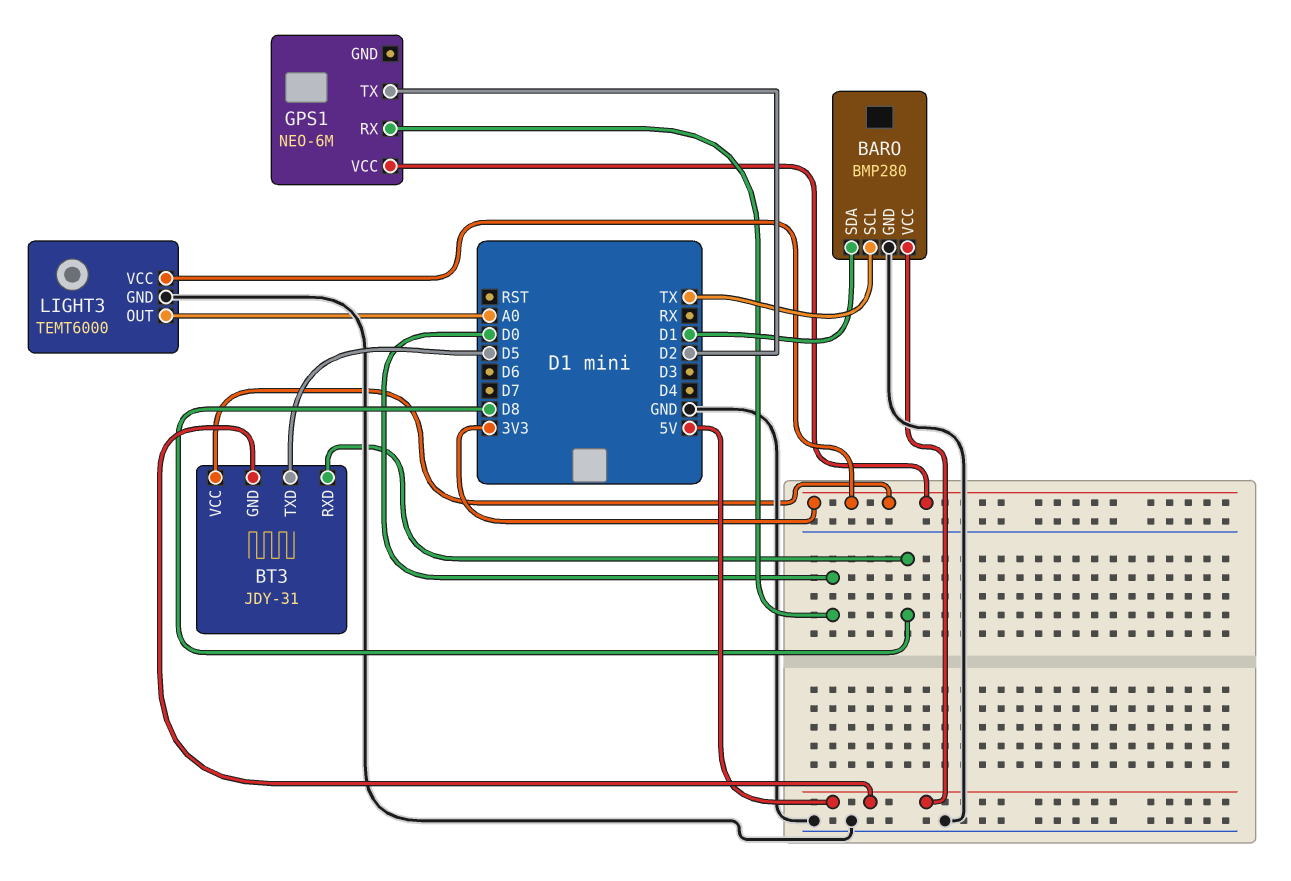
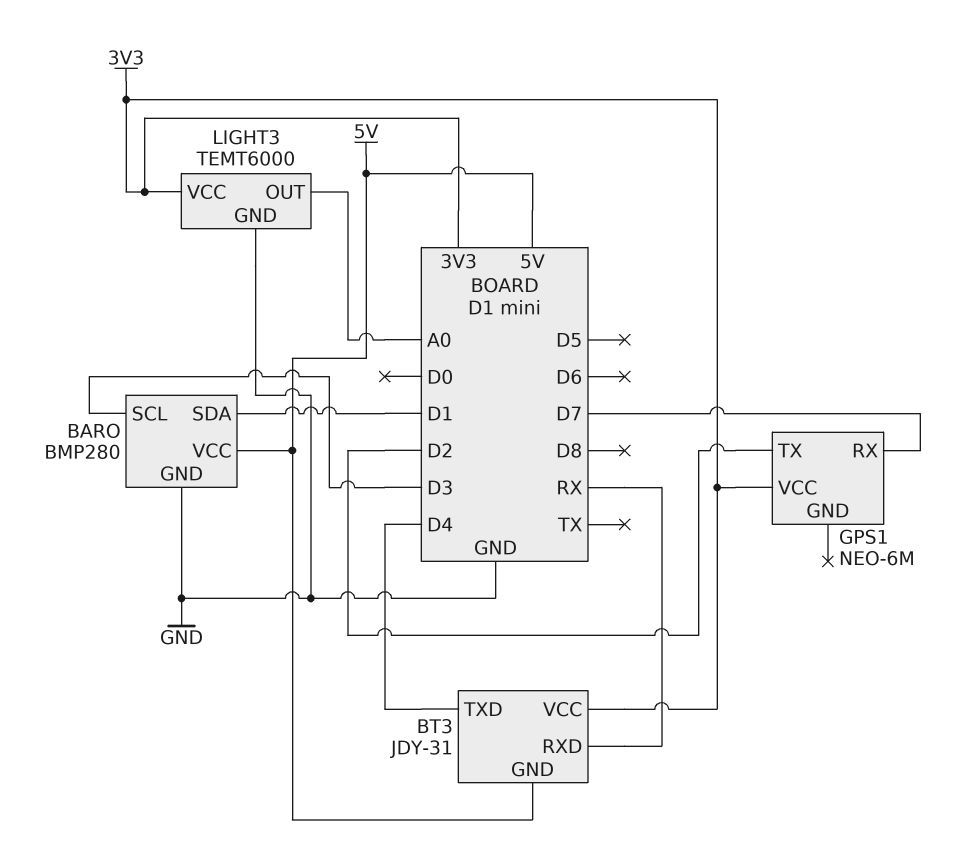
BARO pin SCL: TX -> D3
BT3 pin RXD: D8 -> RX
BT3 pin TXD: D5 -> D4
GPS1 pin RX: D0 -> D7

